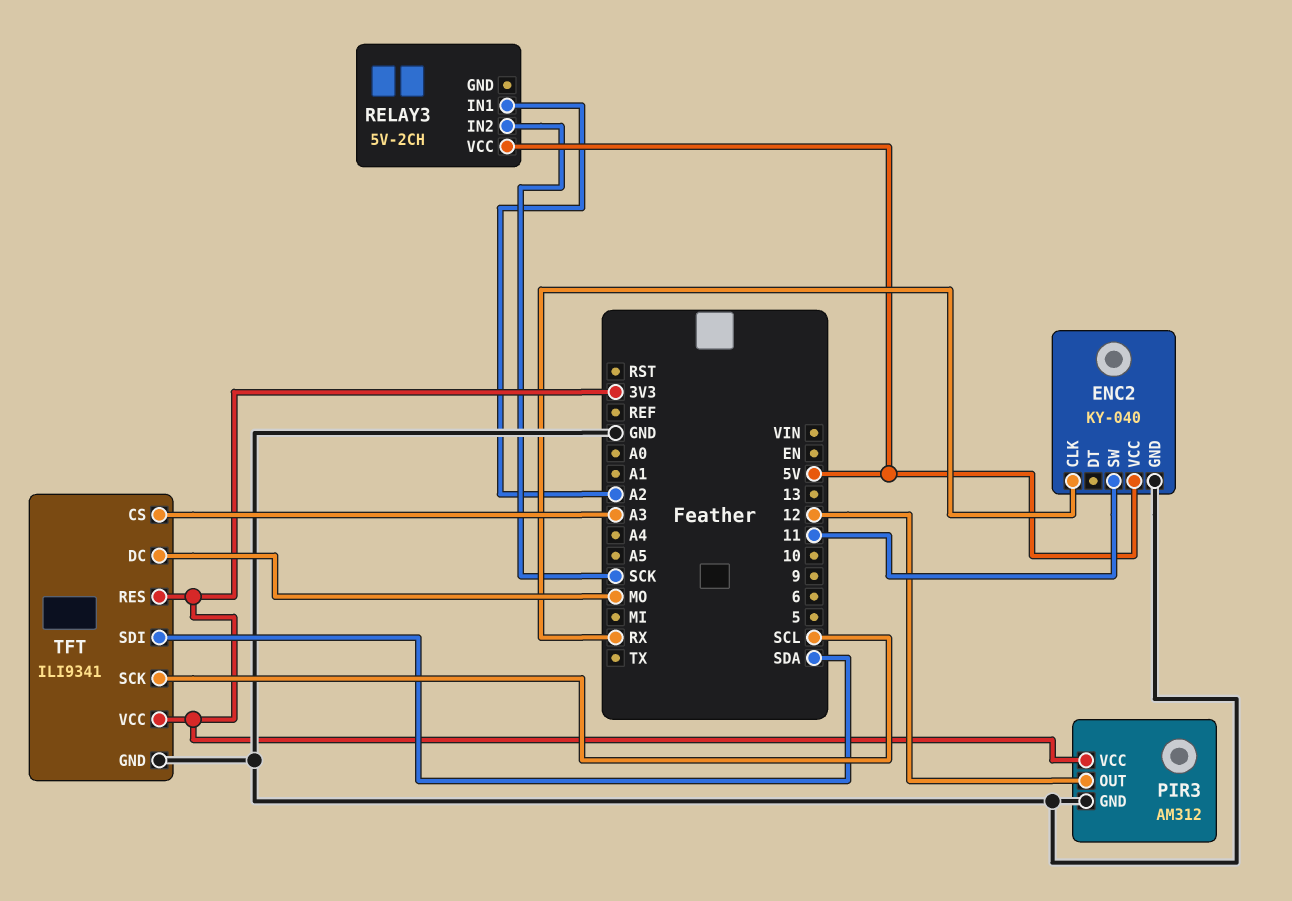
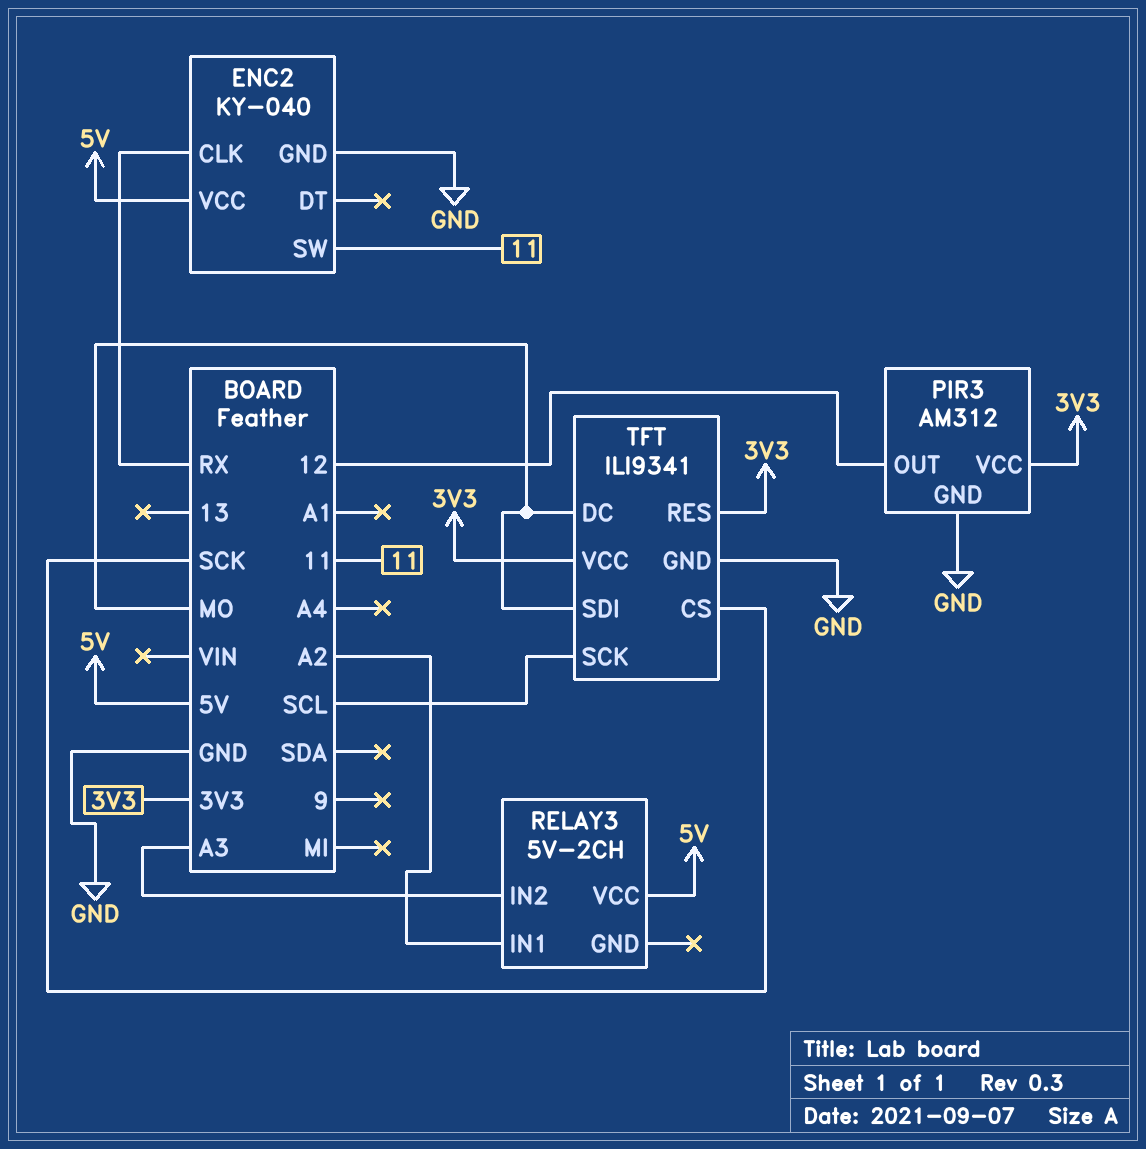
RELAY3 pin IN2: SCK -> A3
TFT pin CS: A3 -> SCK
TFT pin SDI: SDA -> MO

